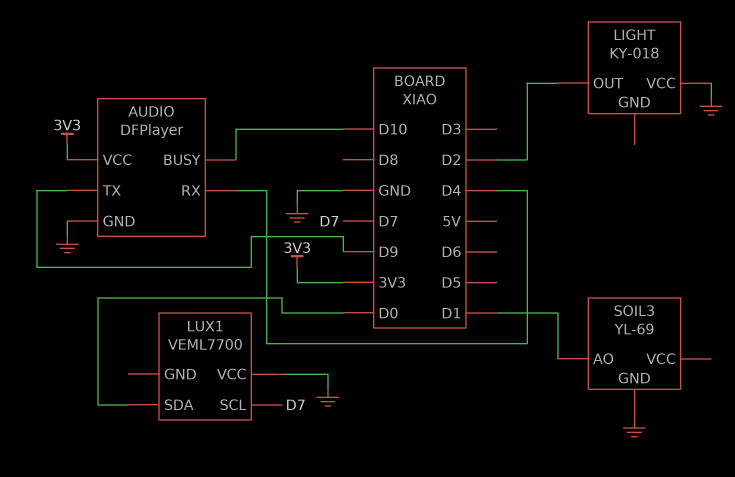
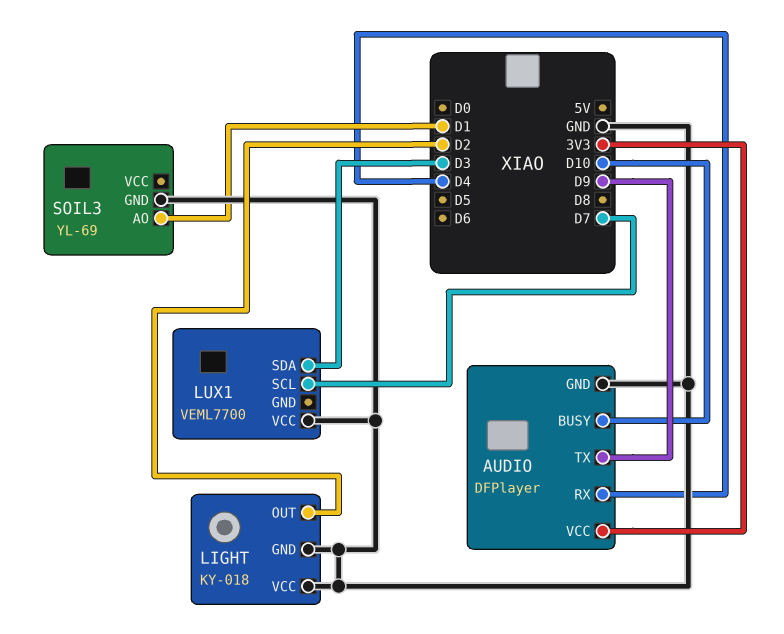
LIGHT pin GND: none -> GND
LUX1 pin SDA: D0 -> D3

